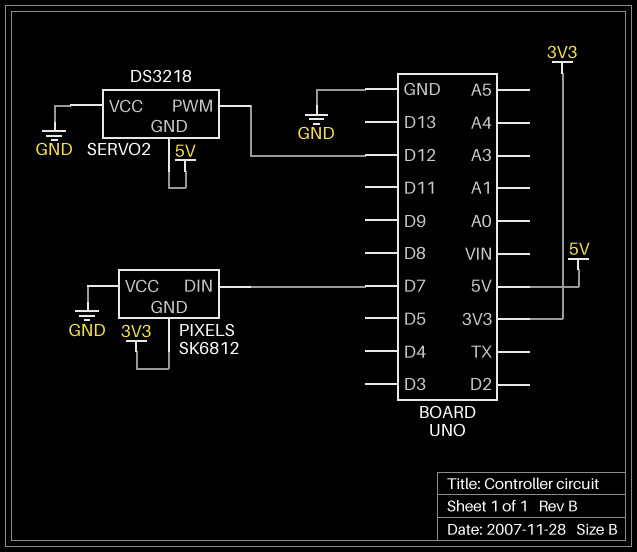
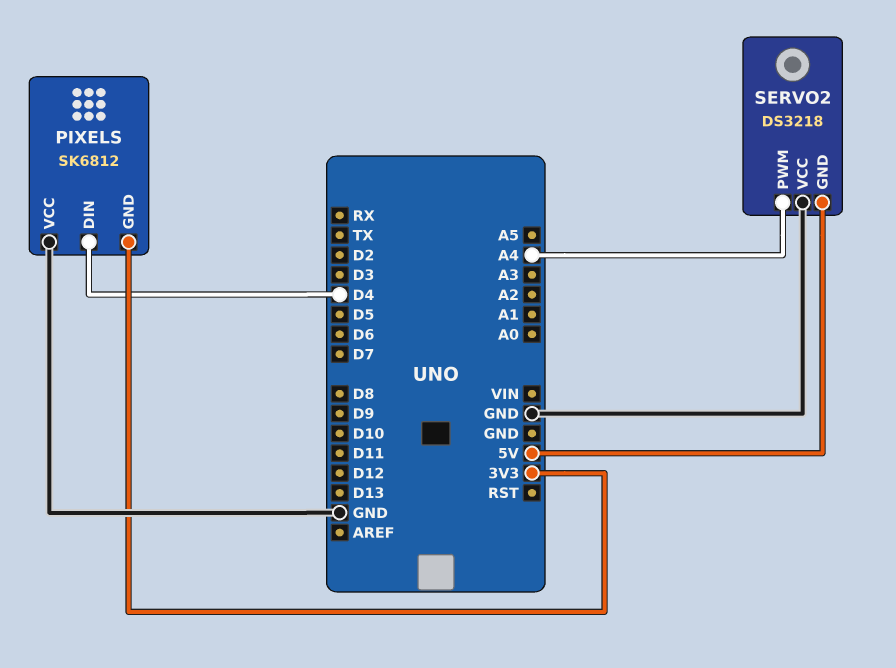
PIXELS pin DIN: D7 -> D4
SERVO2 pin PWM: D12 -> A4

